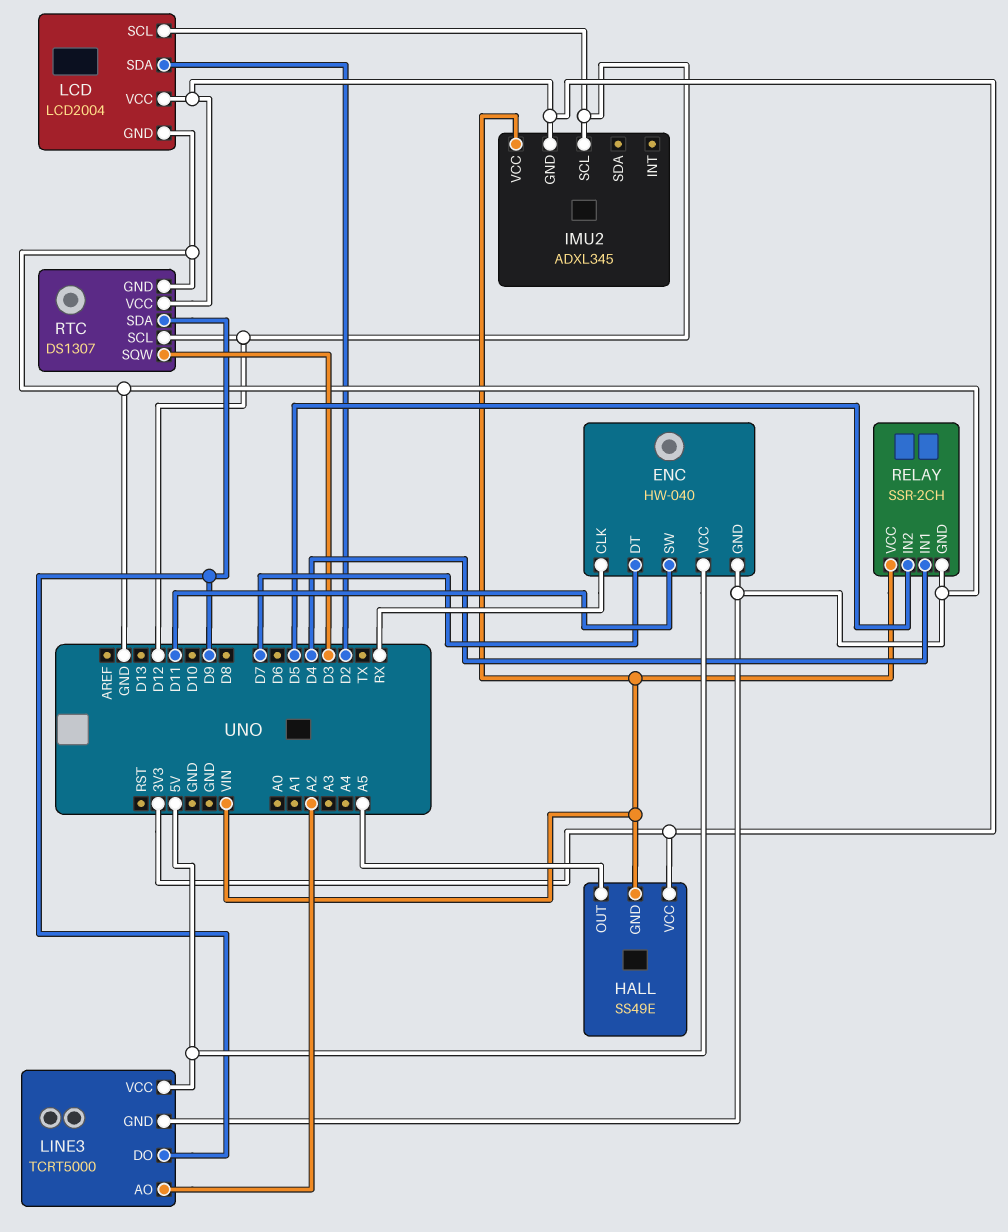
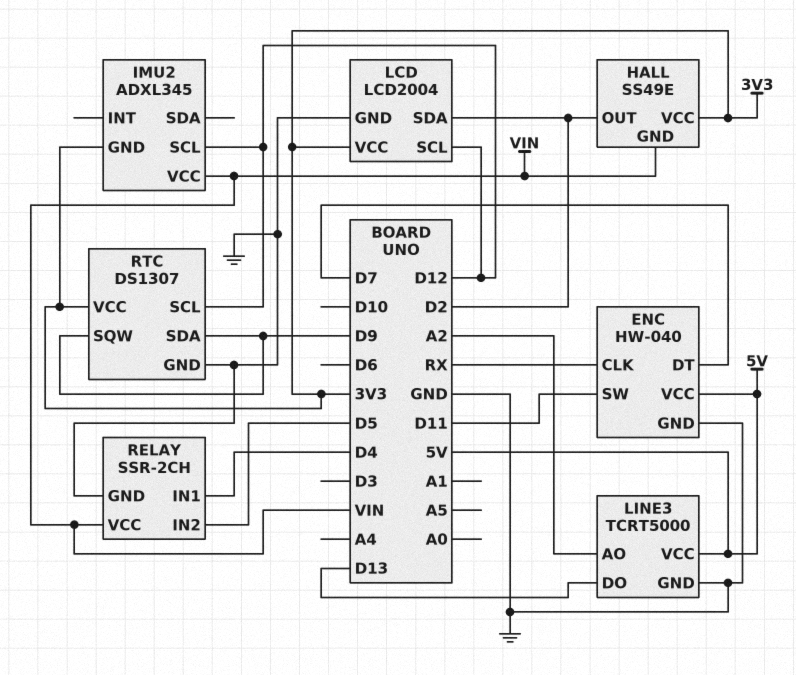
HALL pin OUT: A5 -> D2
LINE3 pin DO: D9 -> D13
RTC pin SQW: D3 -> D9

